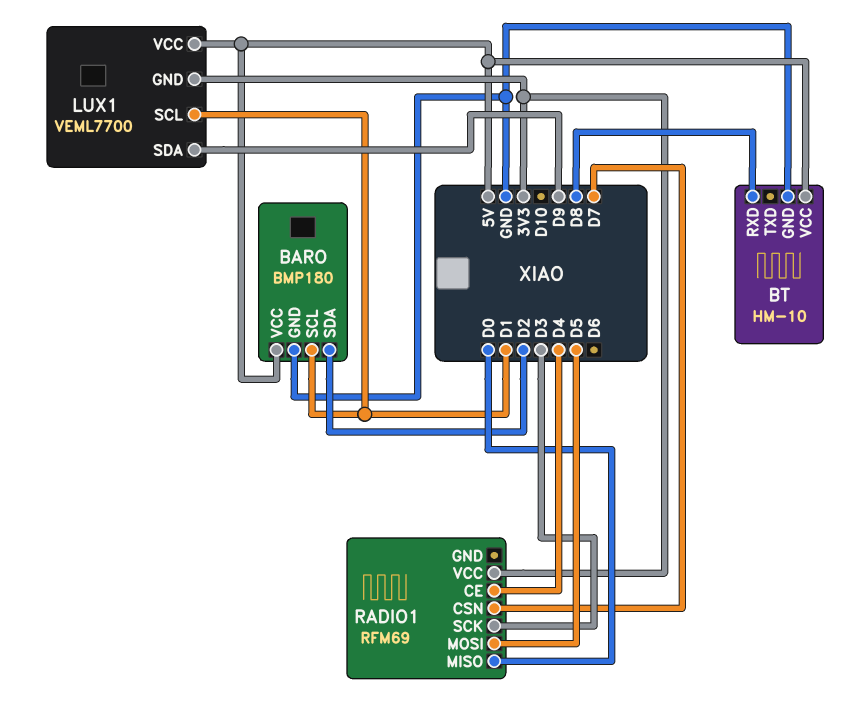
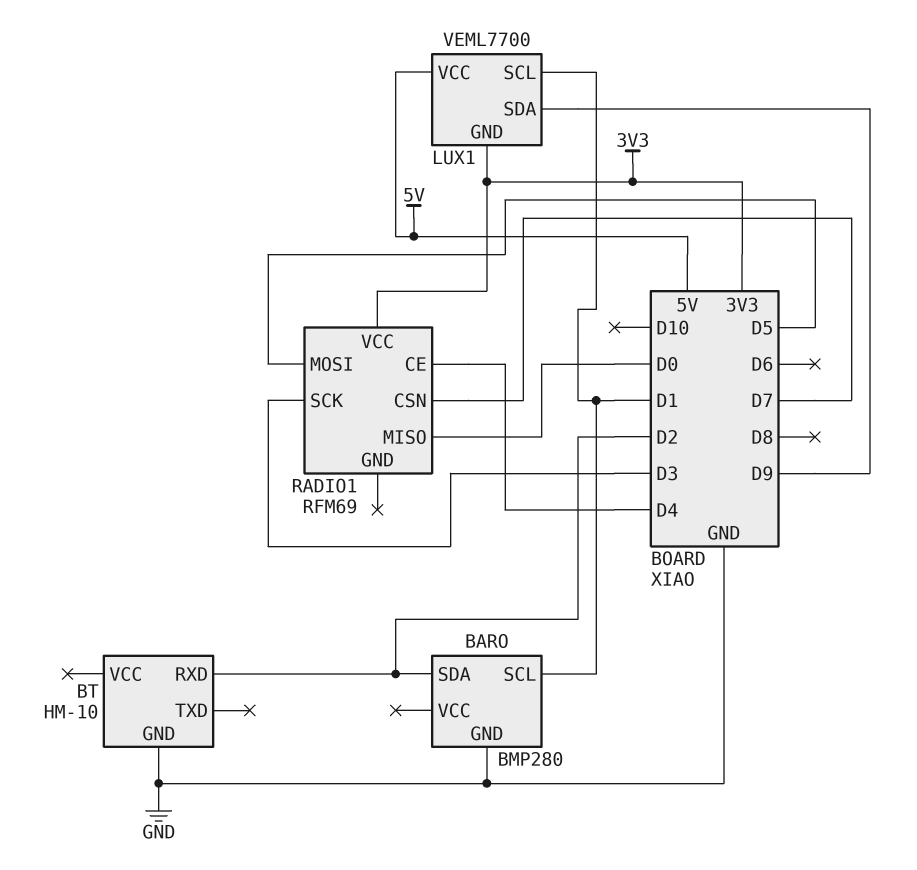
BARO: BMP180 -> BMP280
BARO pin VCC: 5V -> none
BT pin RXD: D8 -> D2
BT pin VCC: 5V -> none

